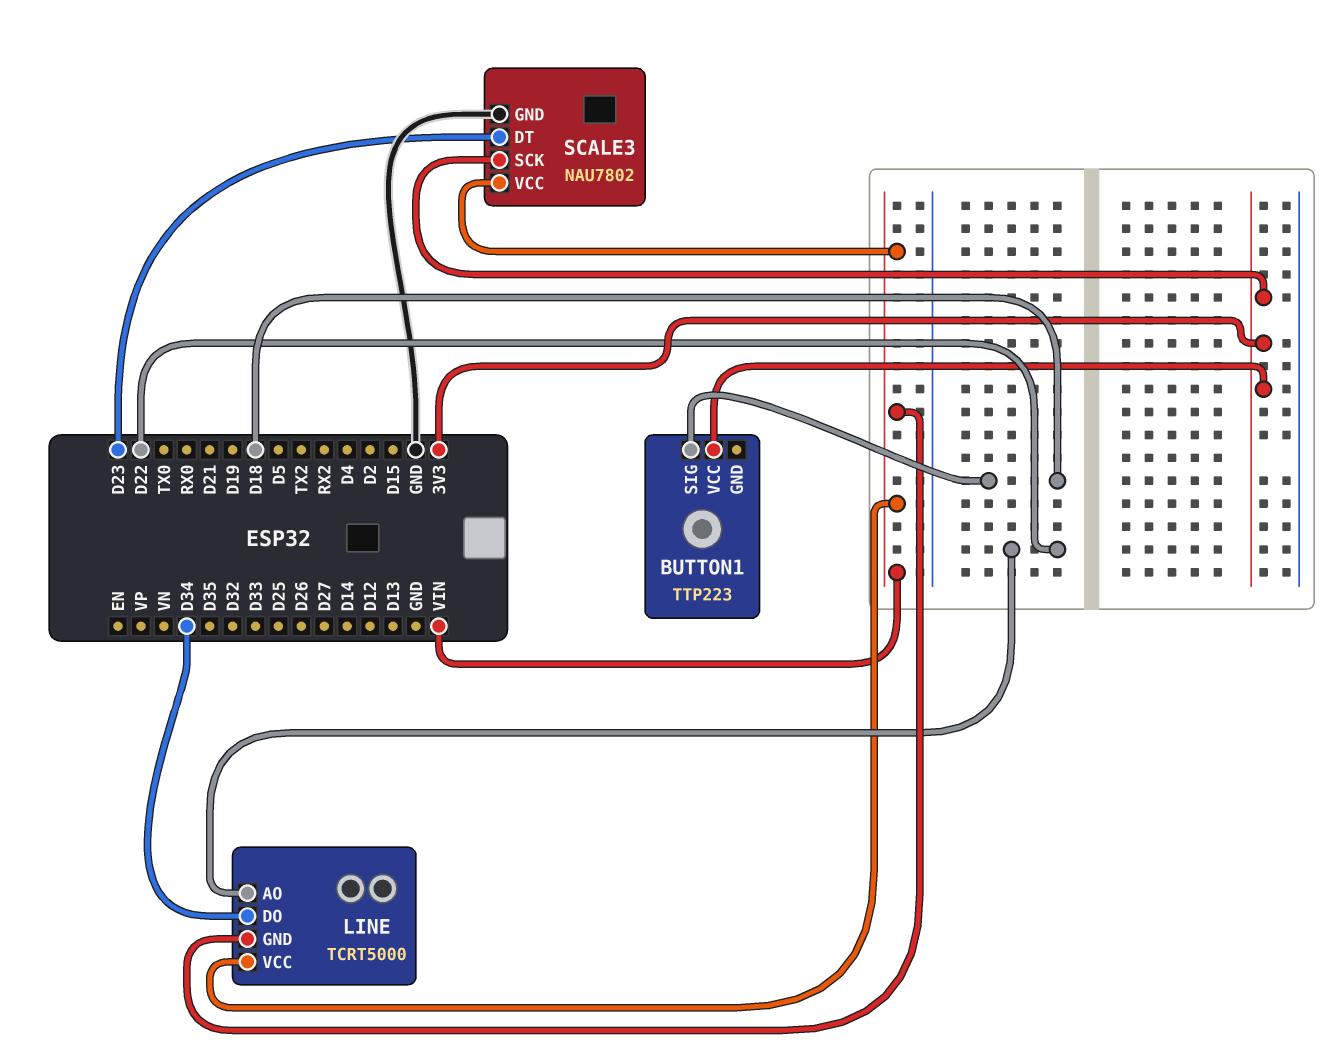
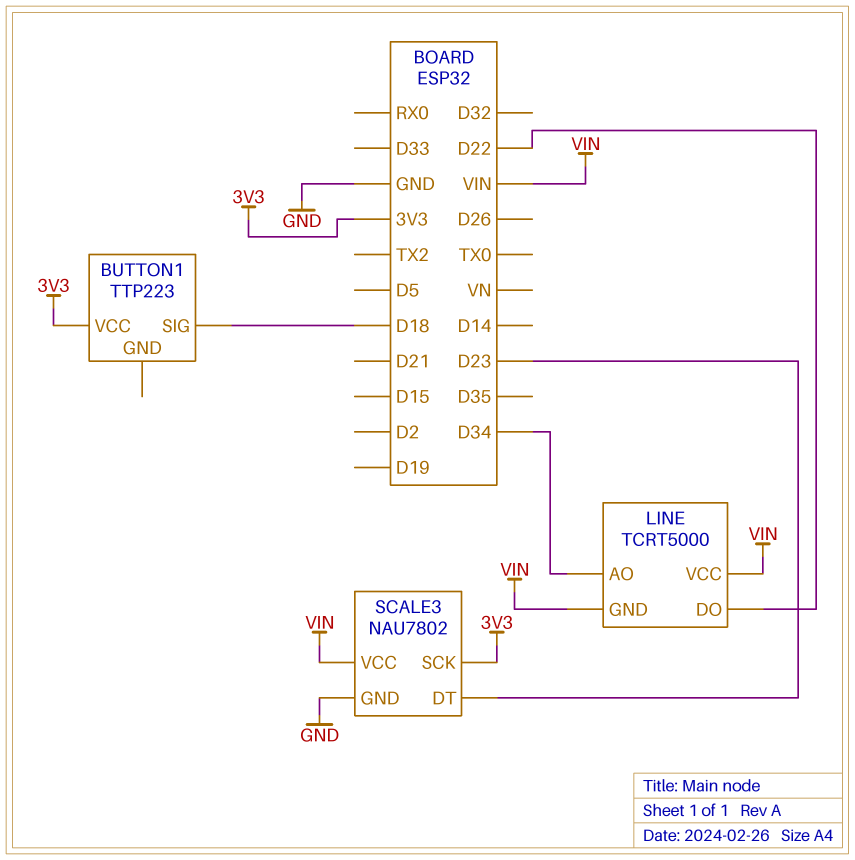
LINE pin AO: D22 -> D34
LINE pin DO: D34 -> D22

